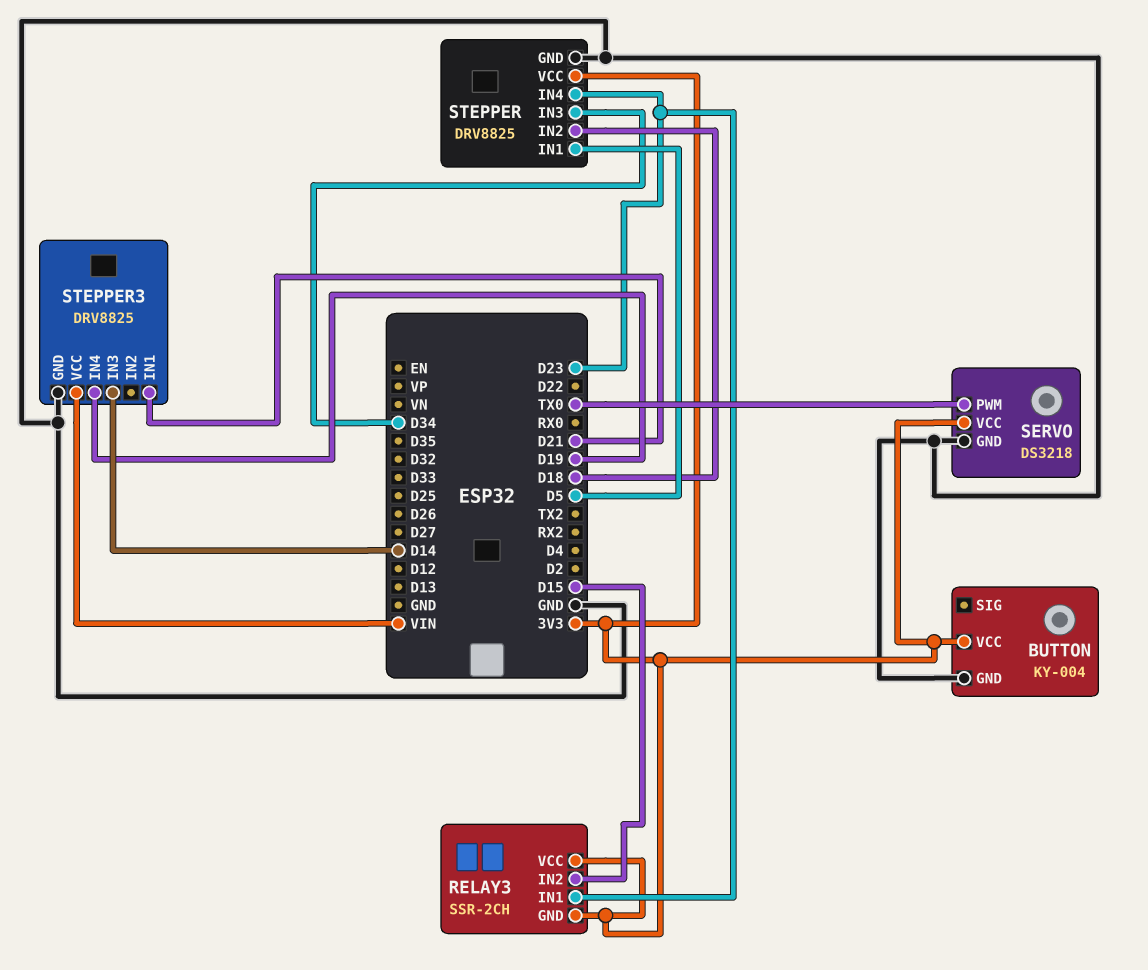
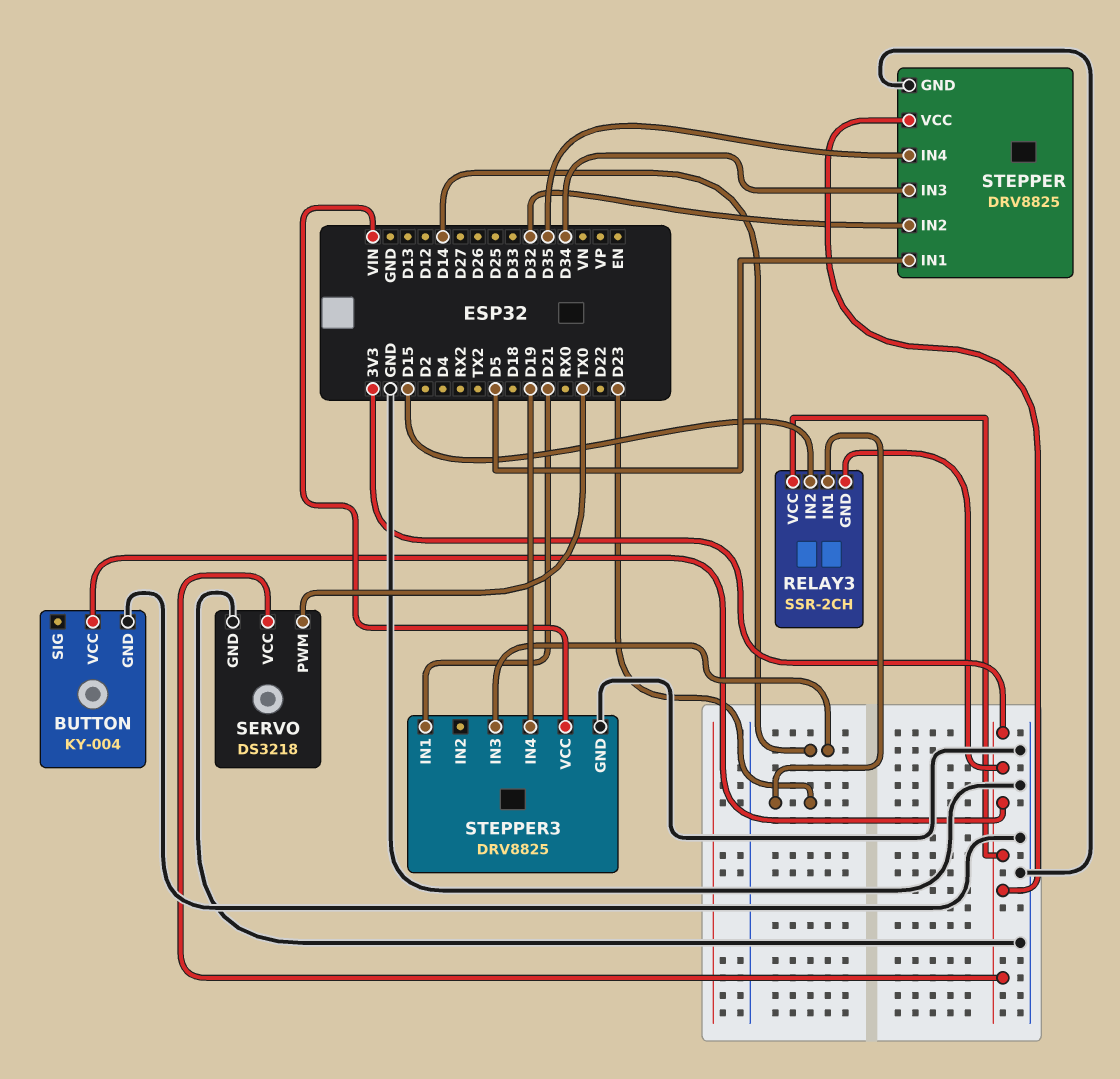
STEPPER pin IN2: D18 -> D32
STEPPER pin IN4: D23 -> D35

